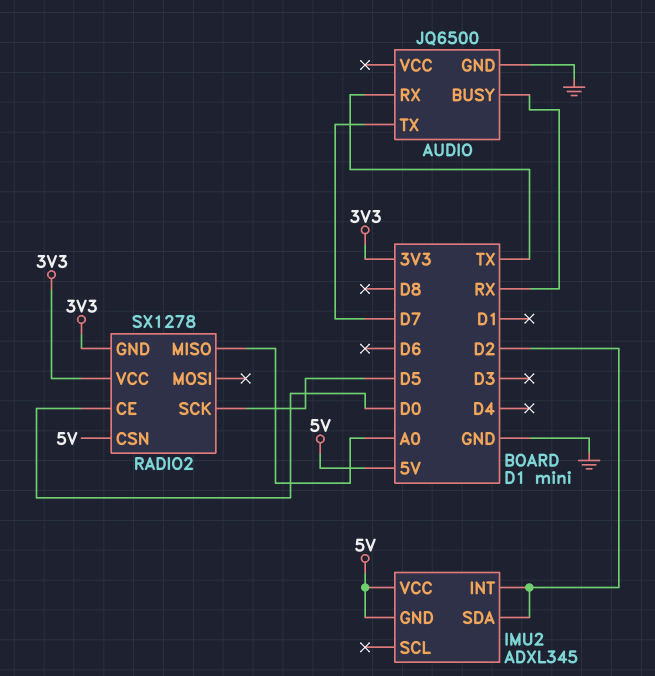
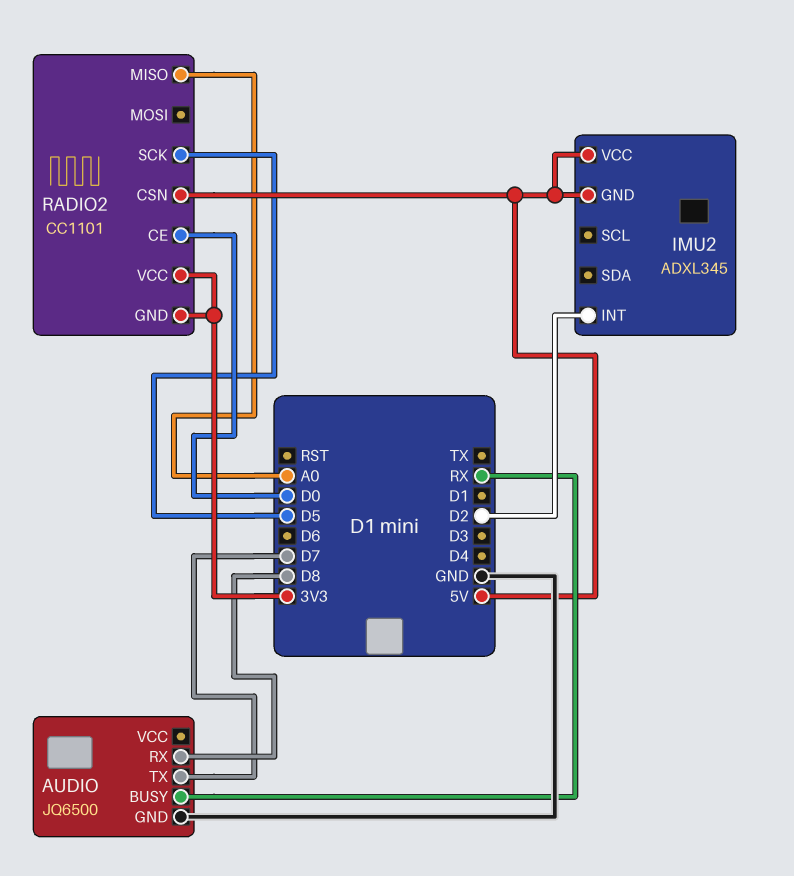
AUDIO pin RX: TX -> D8
IMU2 pin SDA: D2 -> none
RADIO2: SX1278 -> CC1101

